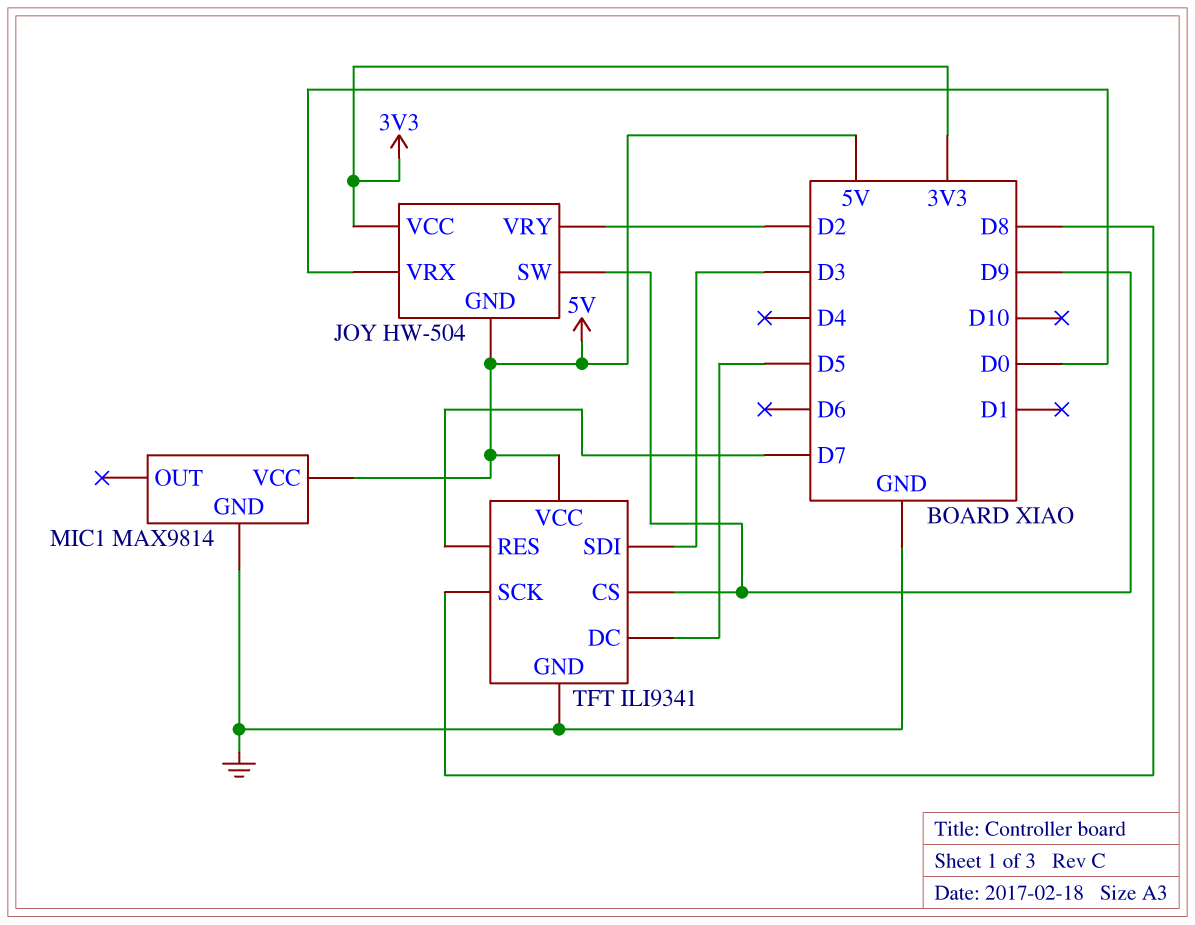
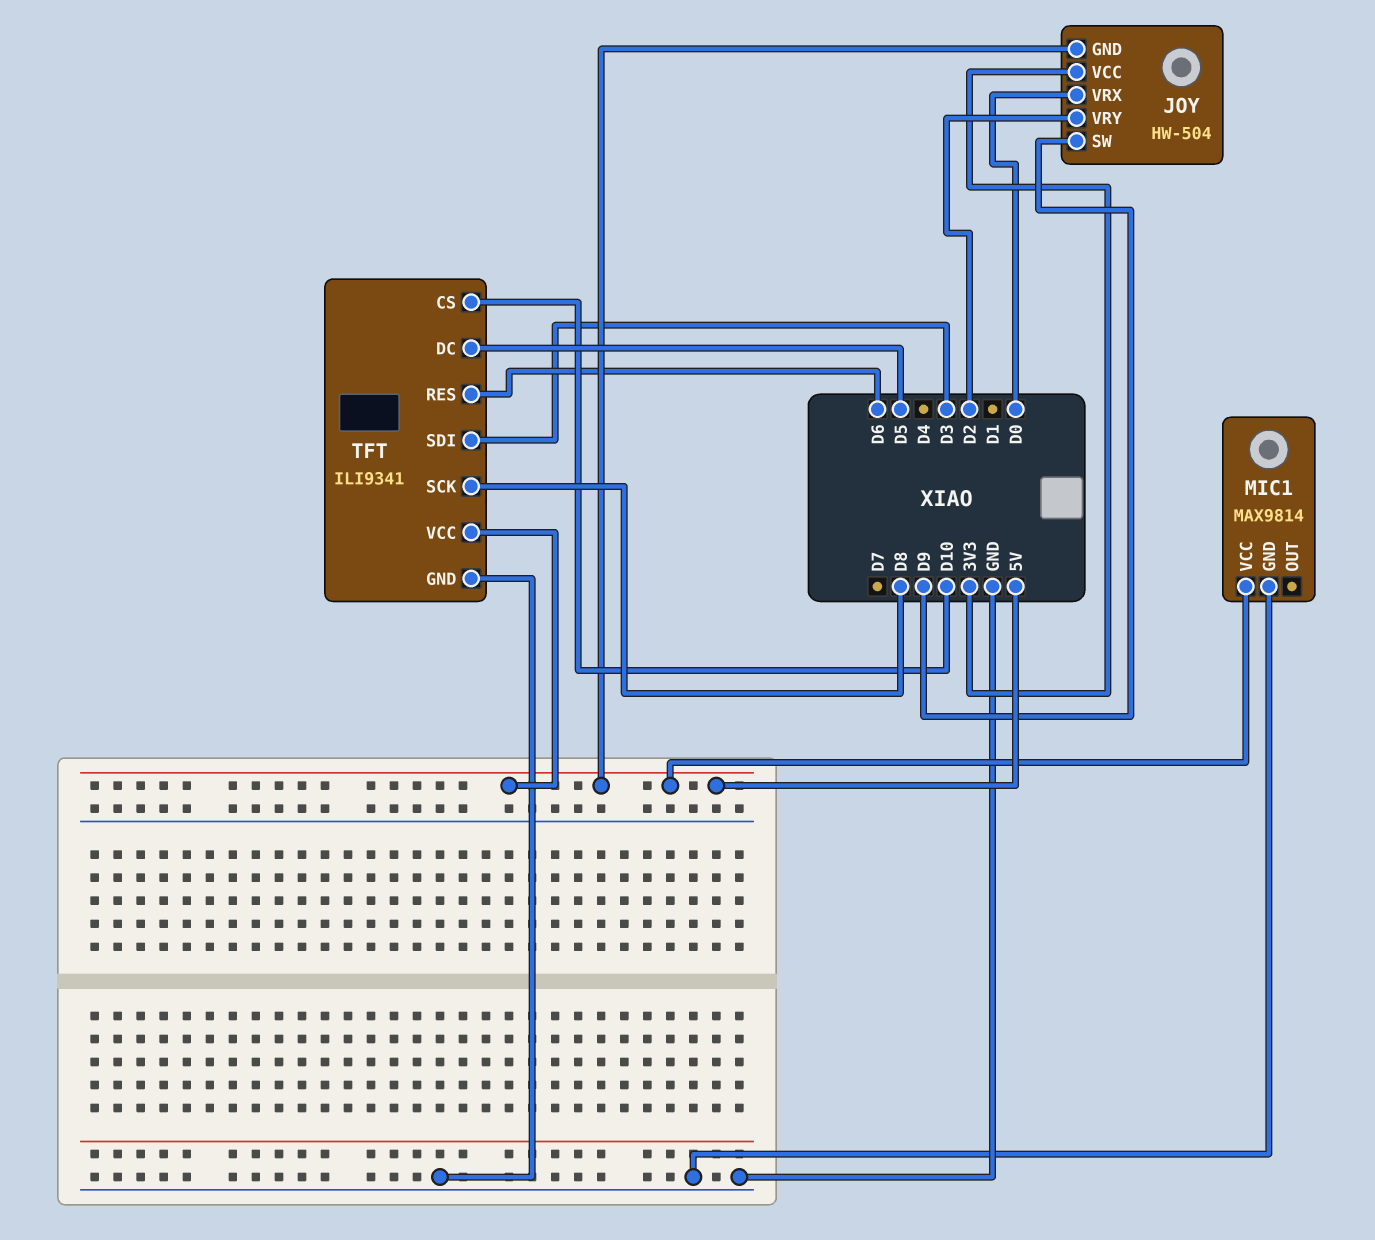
TFT pin CS: D9 -> D10
TFT pin RES: D7 -> D6

